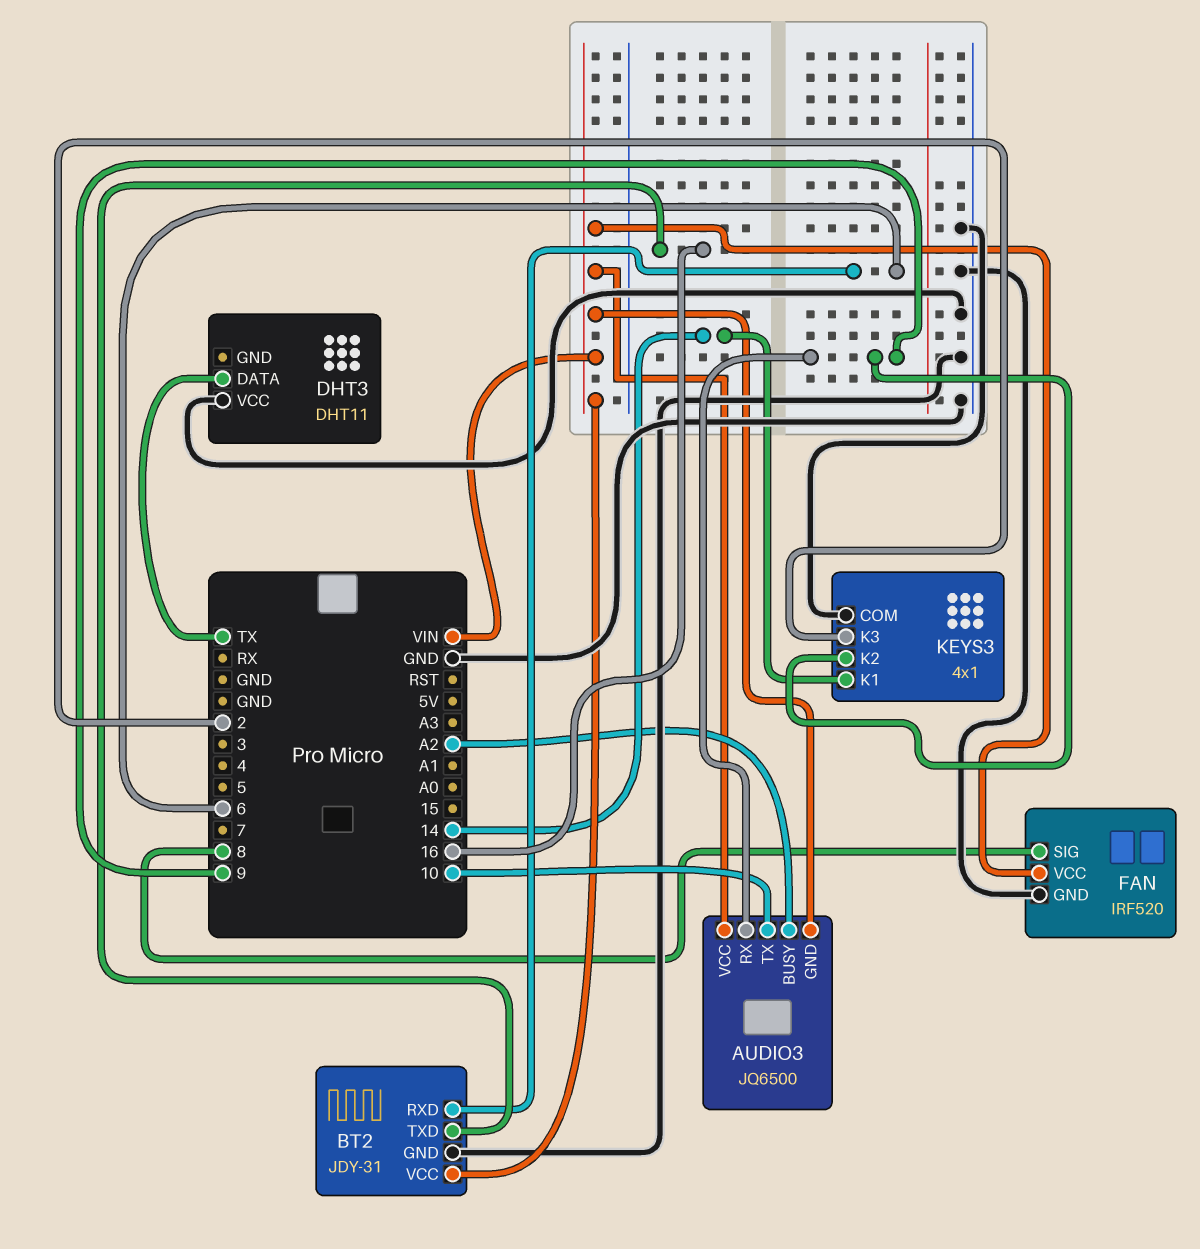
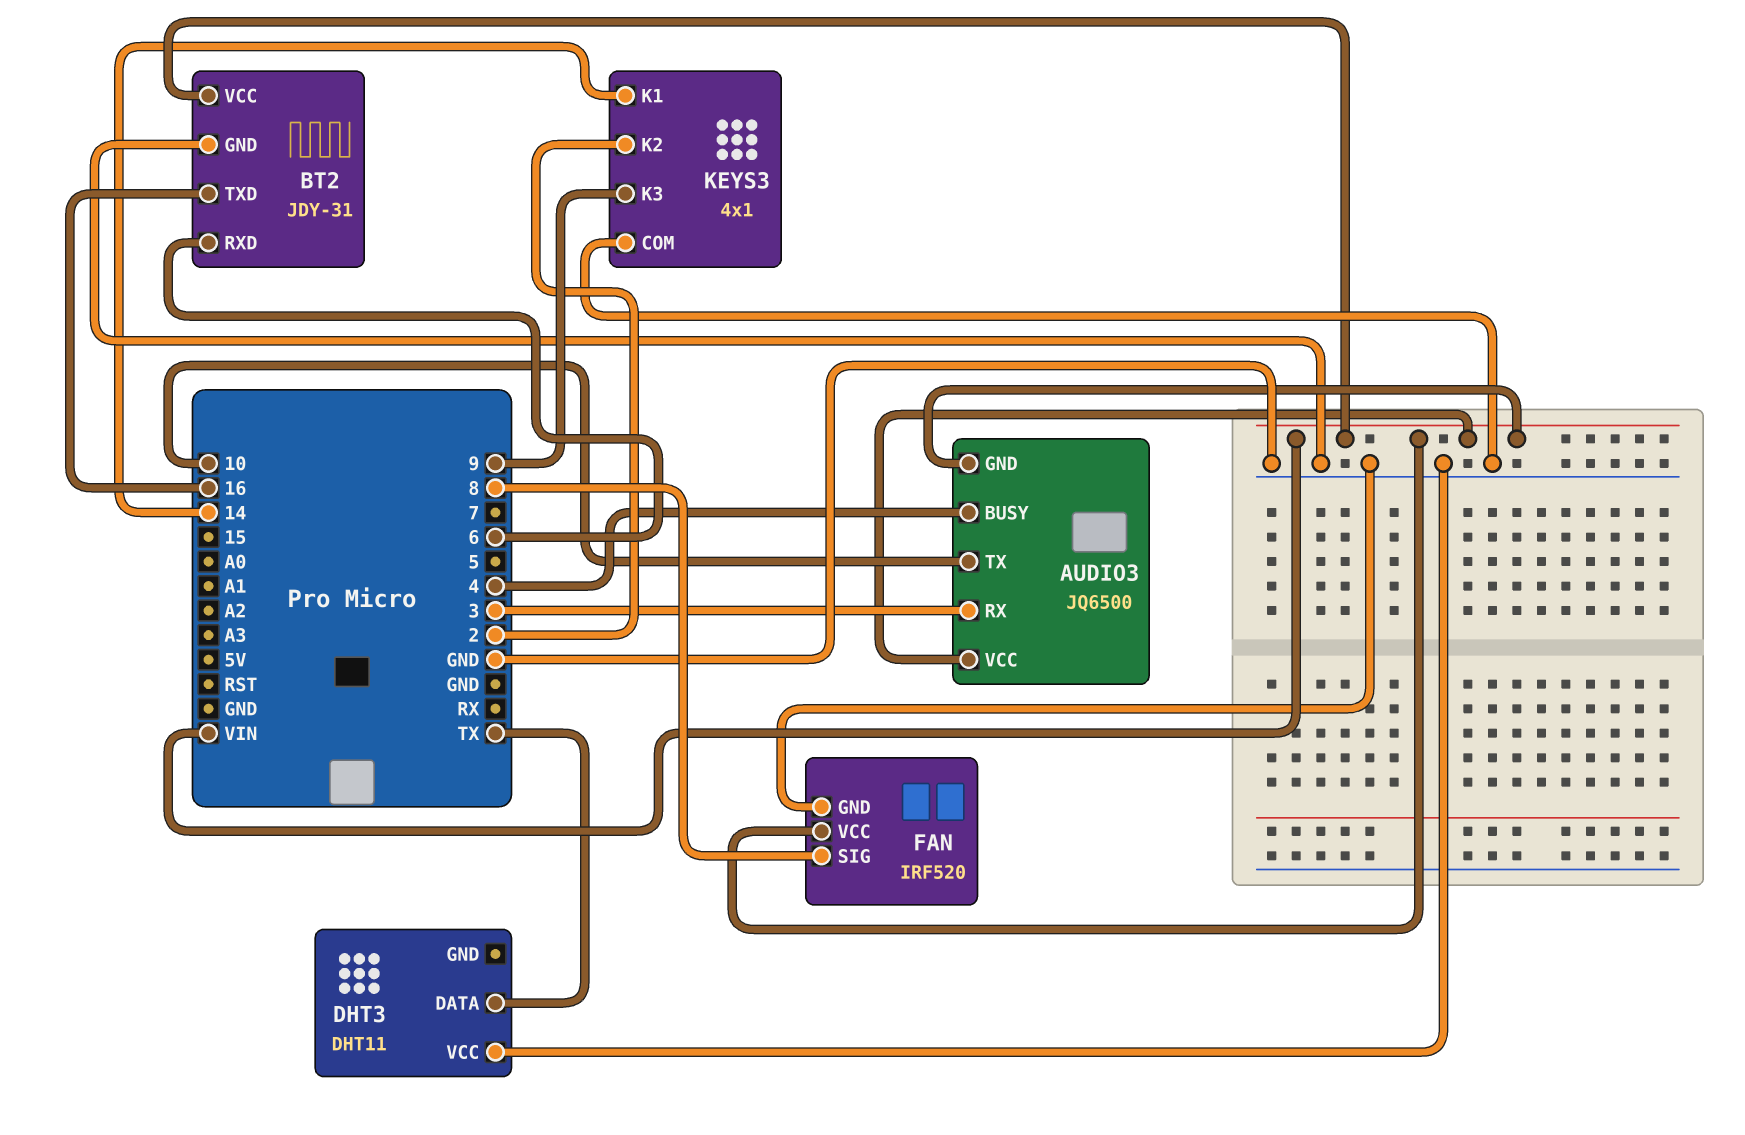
AUDIO3 pin BUSY: A2 -> 4
AUDIO3 pin RX: 9 -> 3
KEYS3 pin K2: 9 -> 2
KEYS3 pin K3: 2 -> 9

